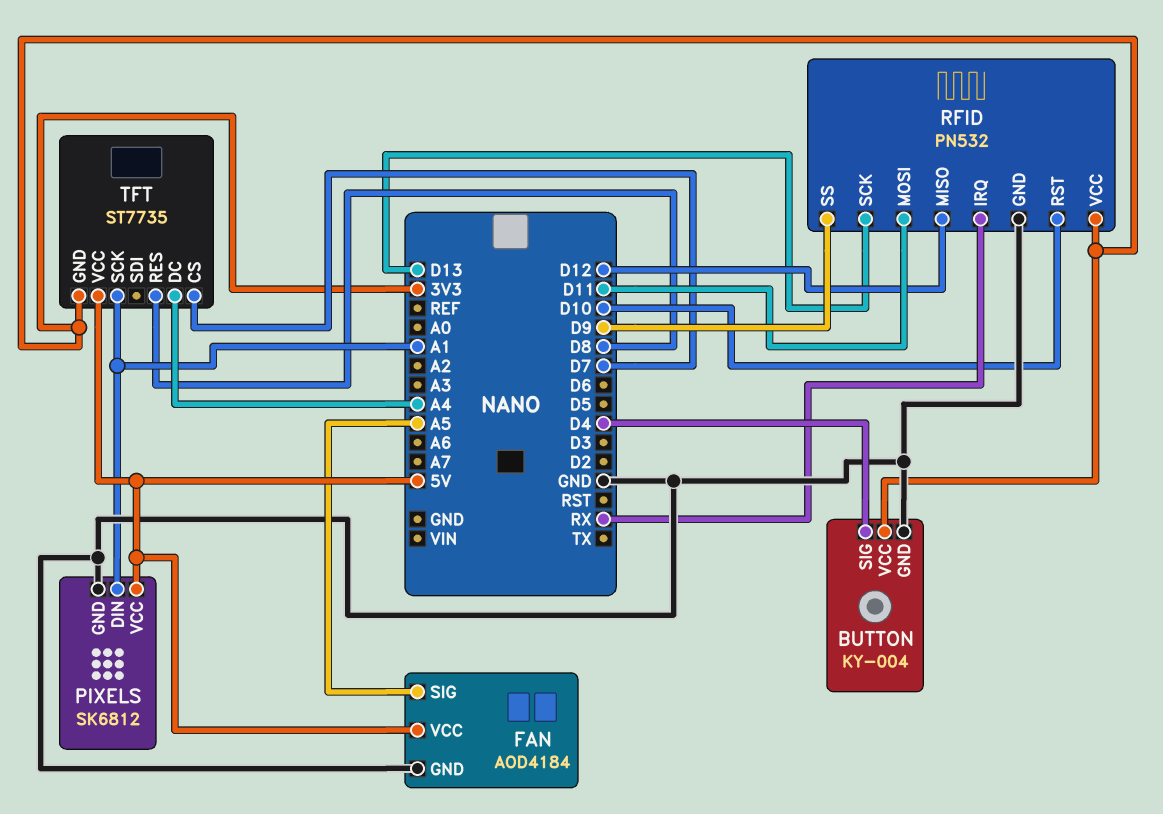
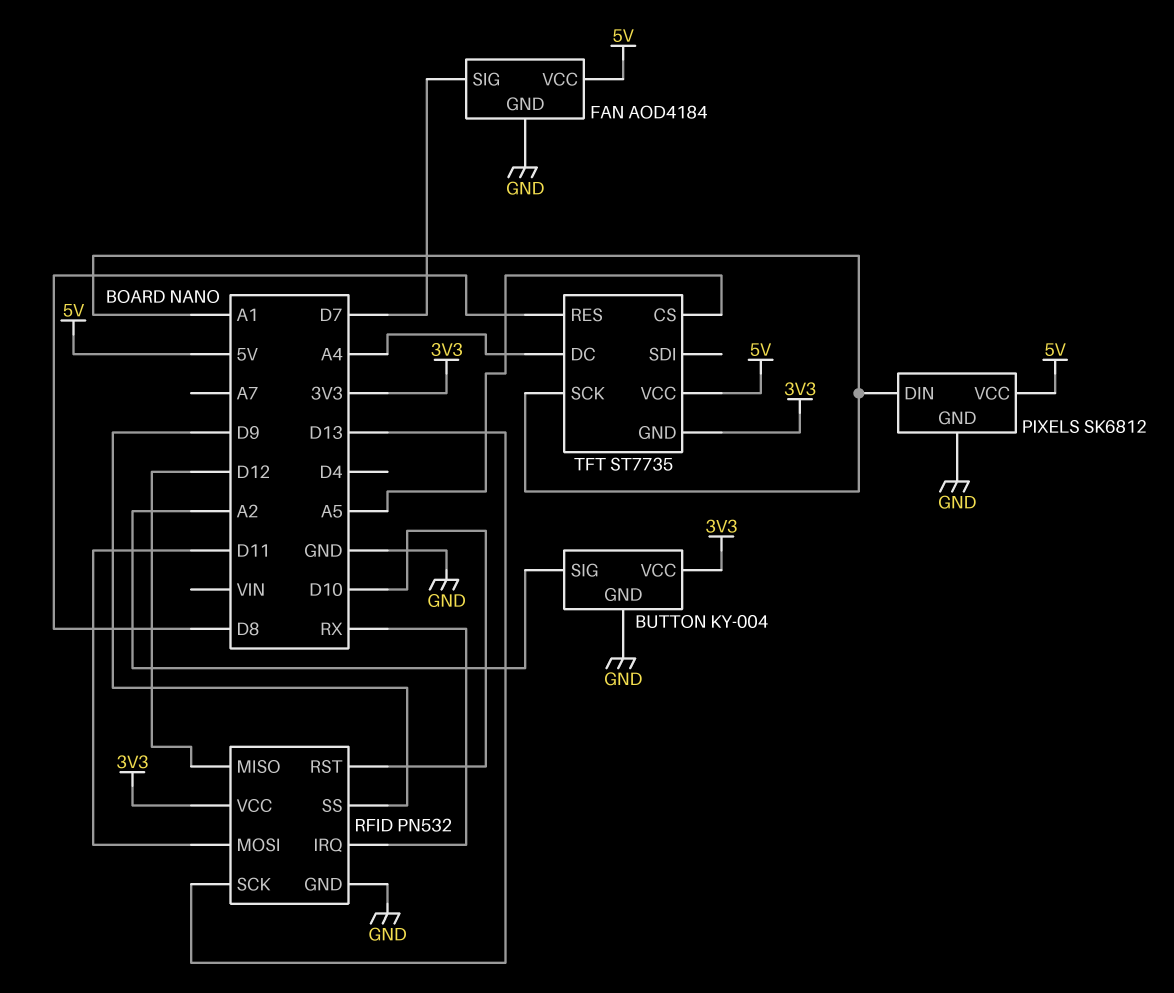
BUTTON pin SIG: D4 -> A2
FAN pin SIG: A5 -> D7
TFT pin CS: D7 -> A5

